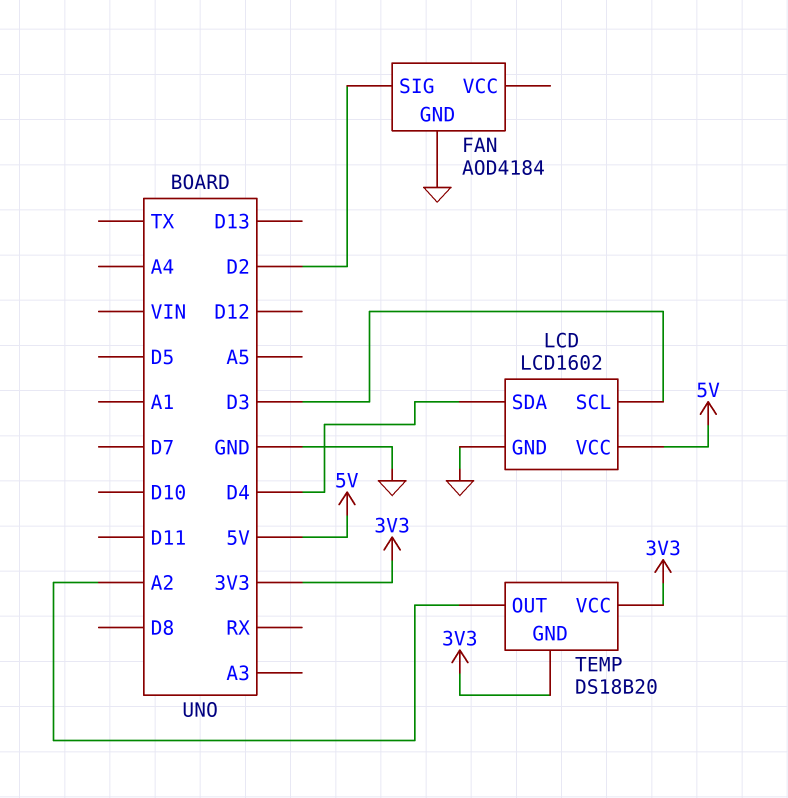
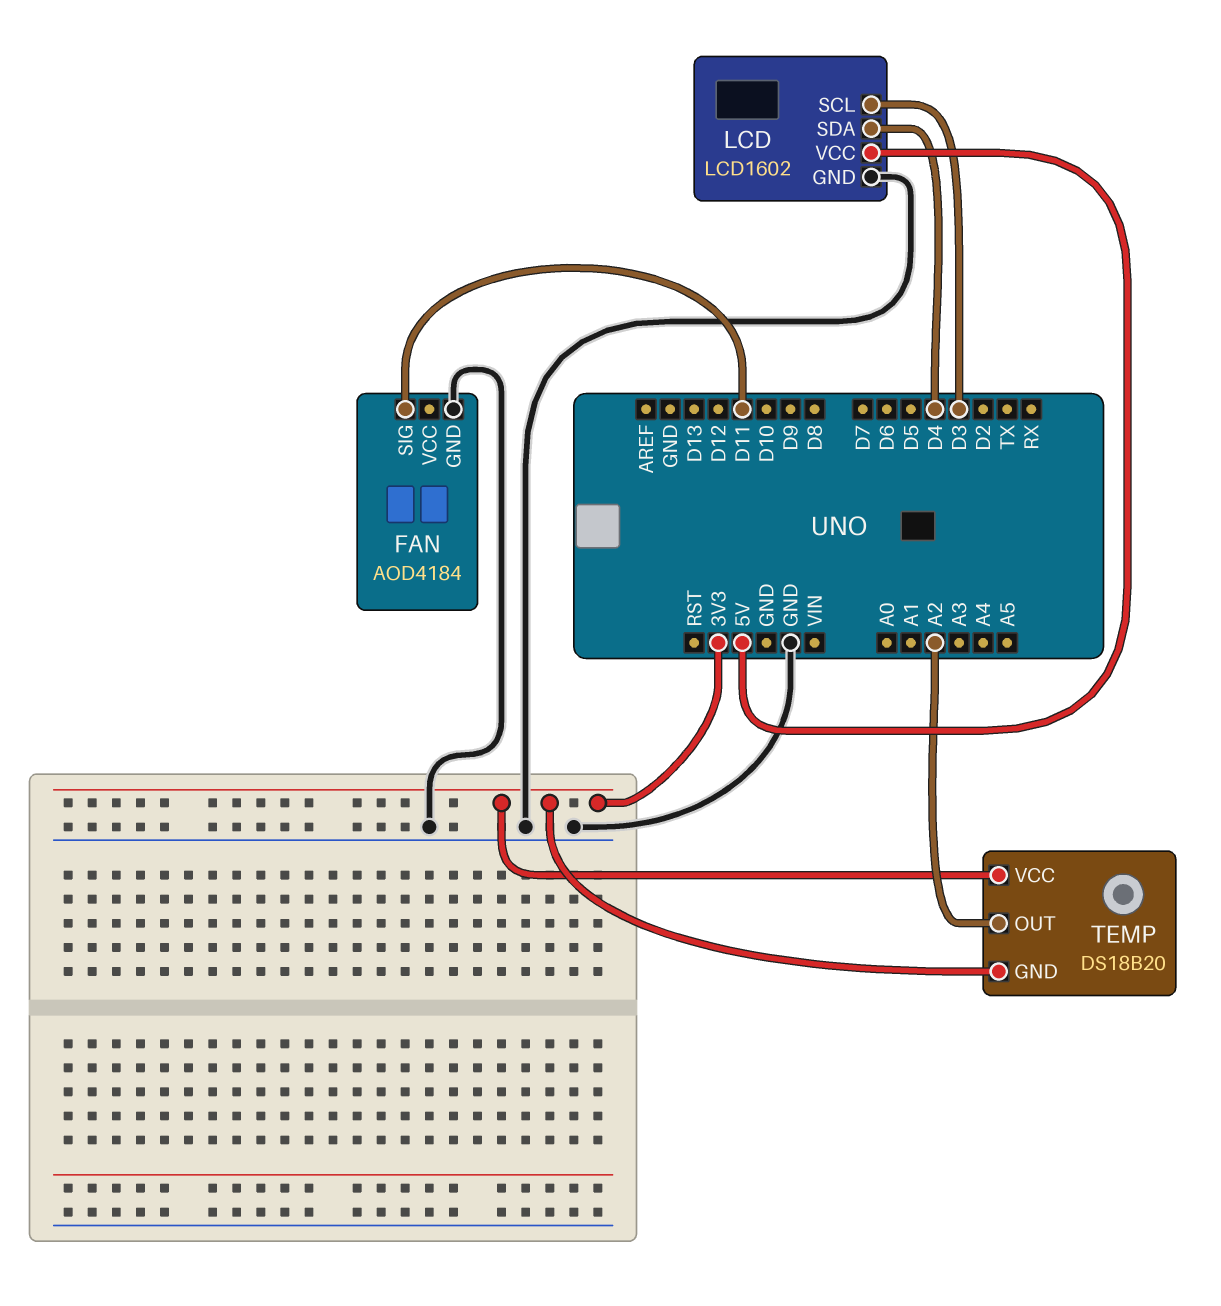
FAN pin SIG: D2 -> D11

